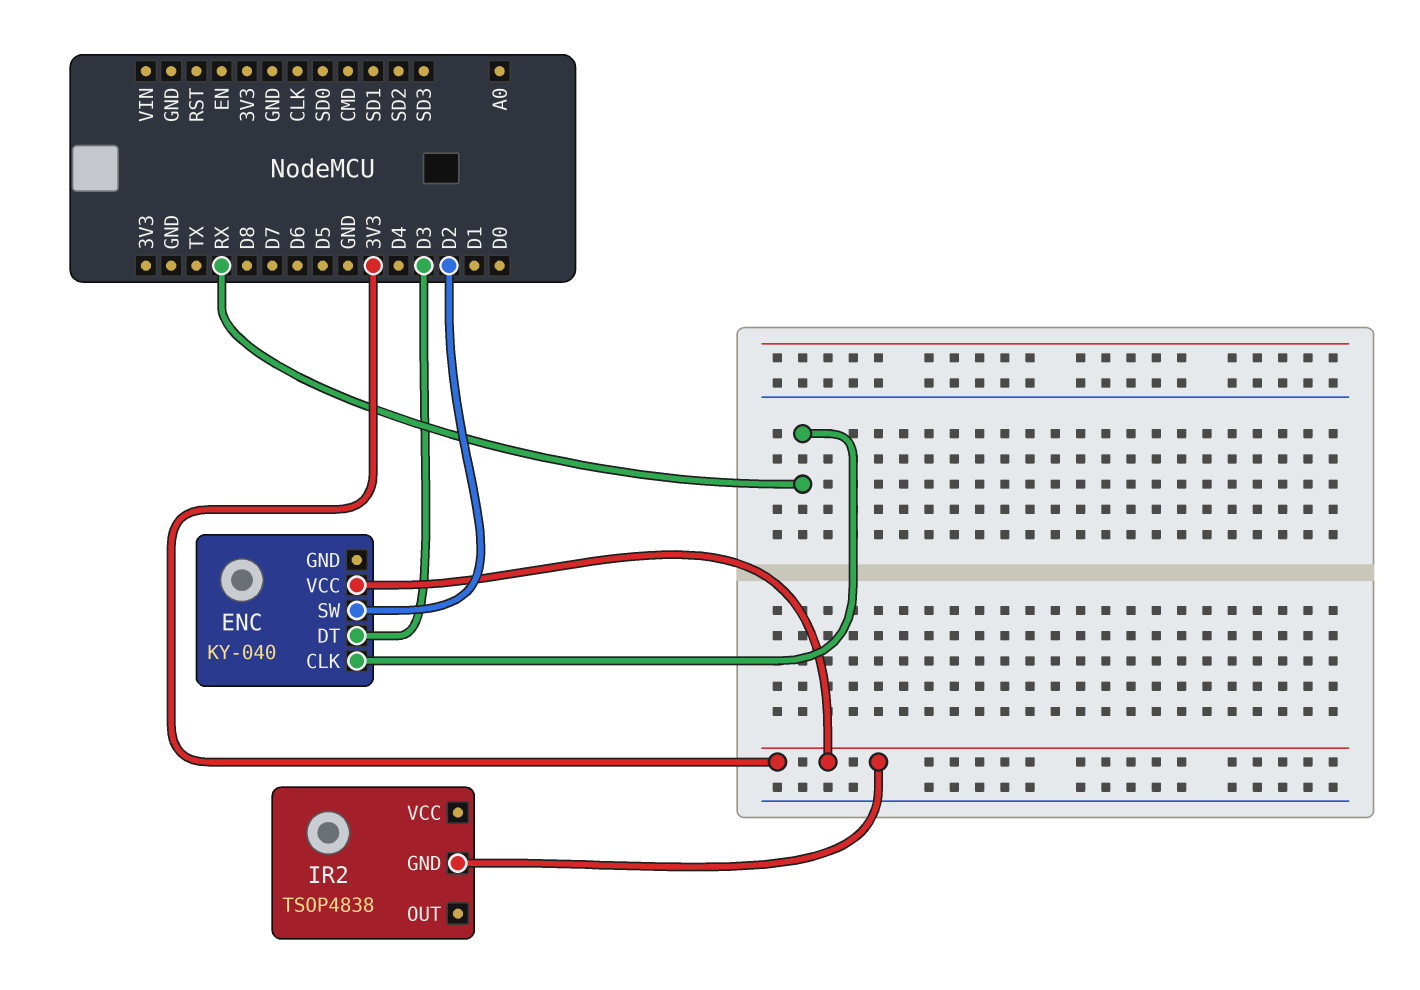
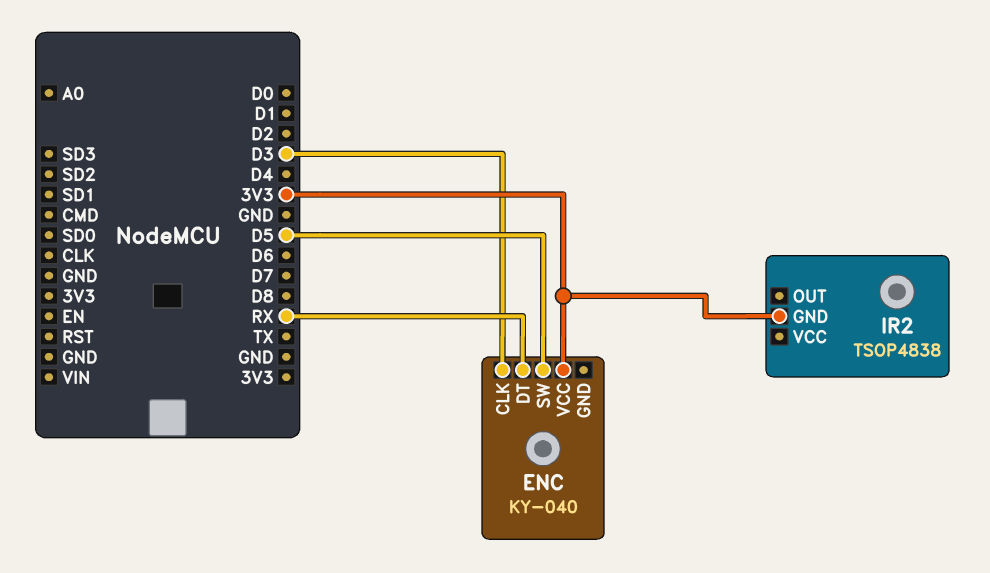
ENC pin CLK: RX -> D3
ENC pin DT: D3 -> RX
ENC pin SW: D2 -> D5

